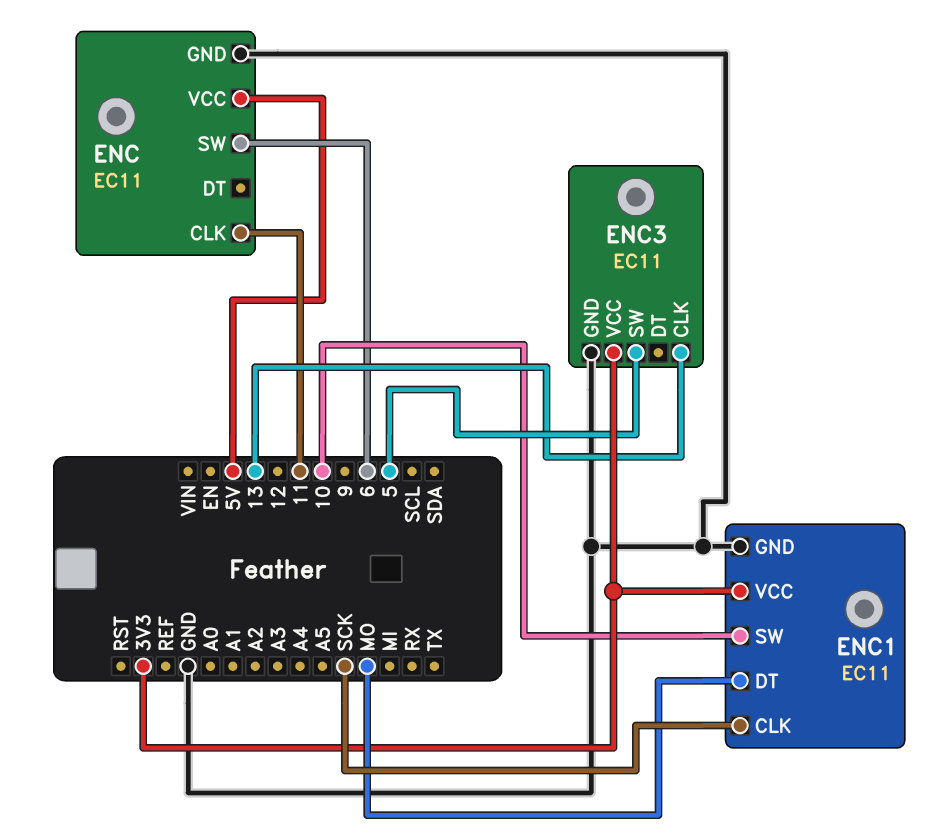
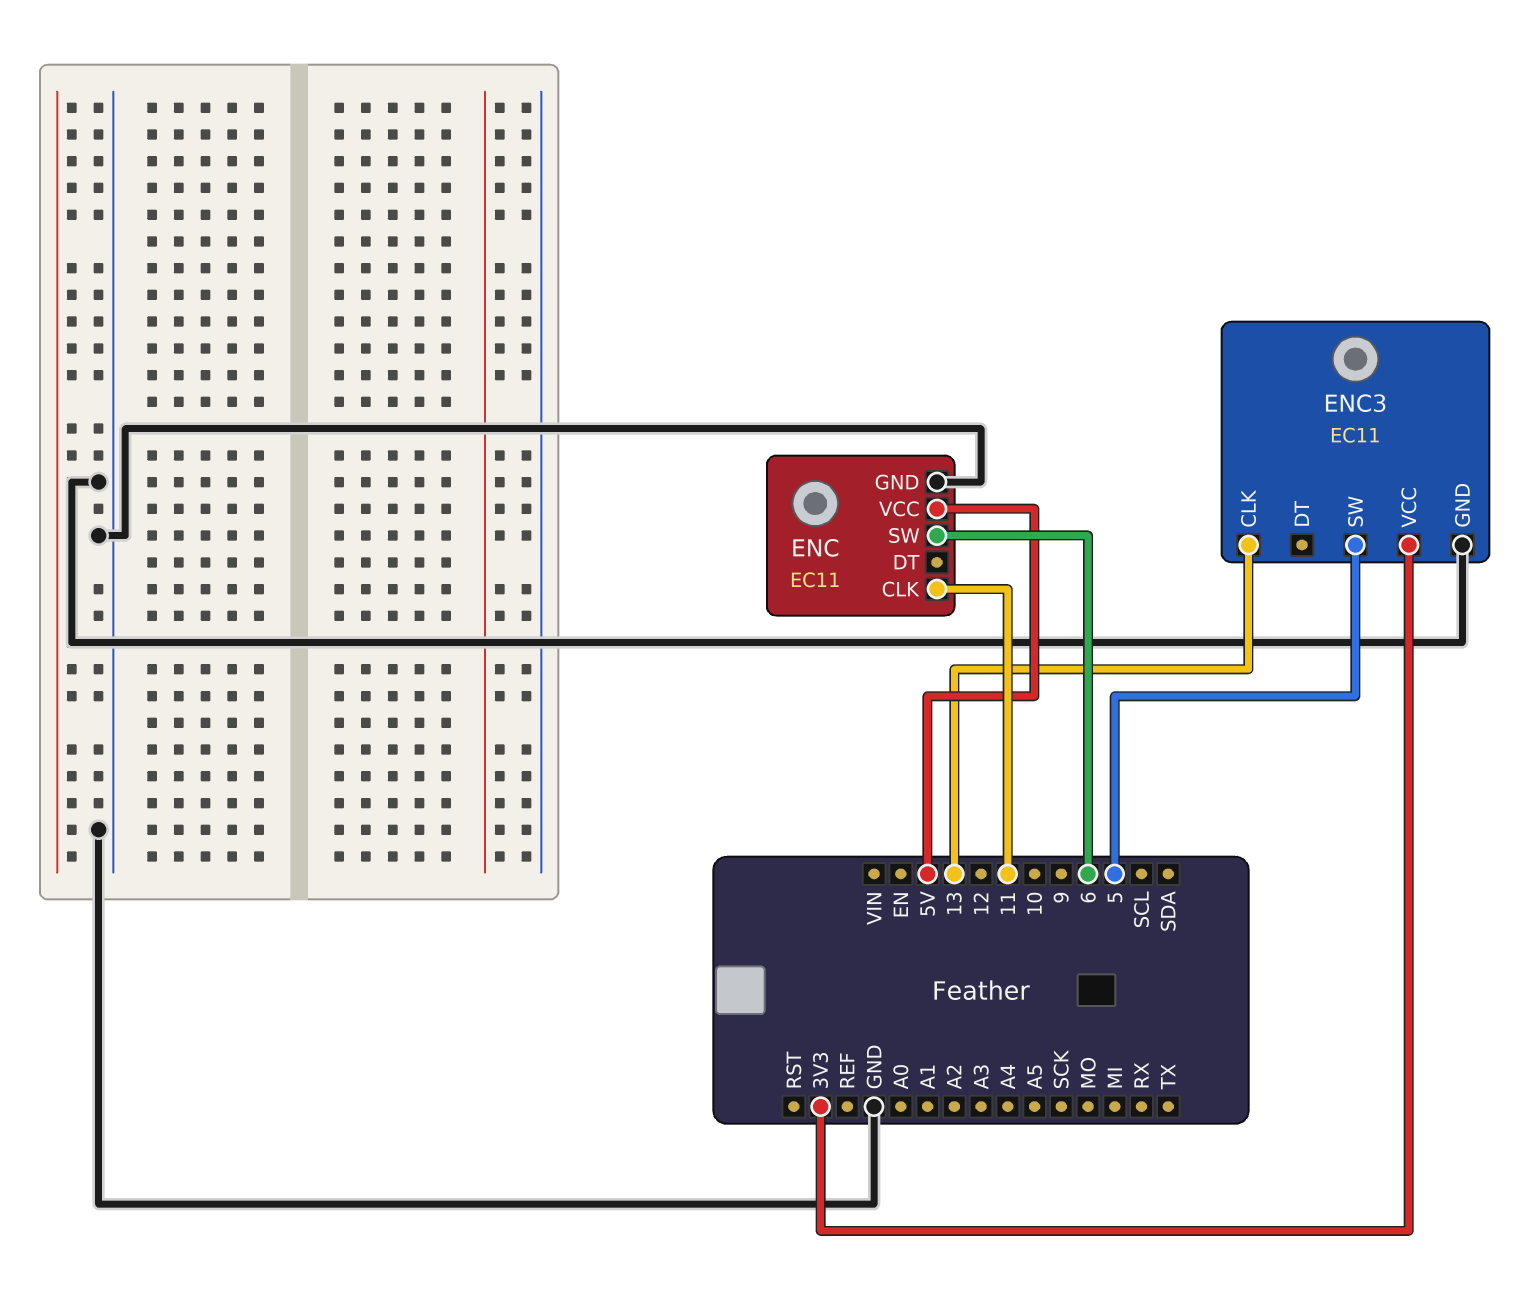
ENC1: EC11 -> none
ENC1 pin CLK: SCK -> none
ENC1 pin DT: MO -> none
ENC1 pin GND: GND -> none
ENC1 pin SW: 10 -> none
ENC1 pin VCC: 3V3 -> none

